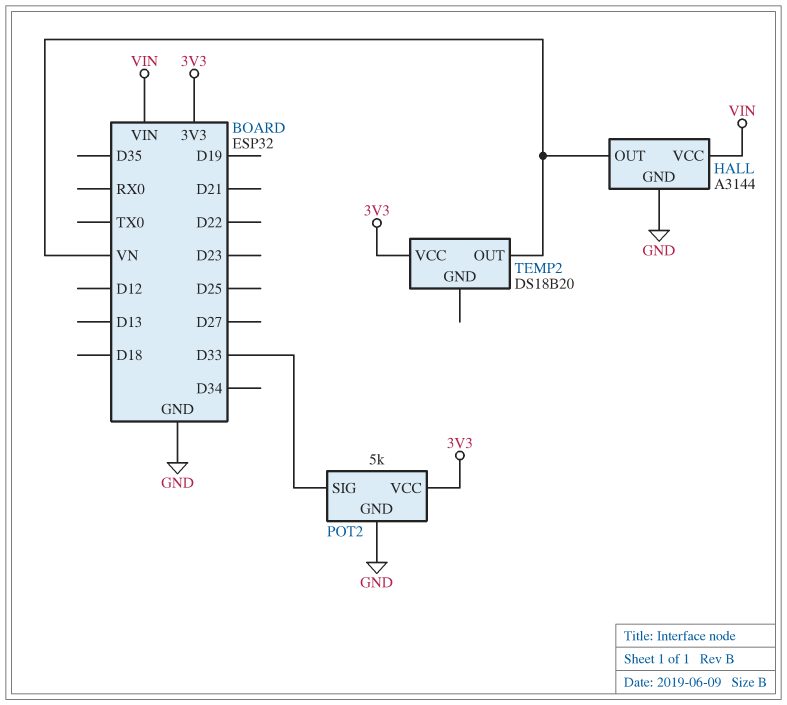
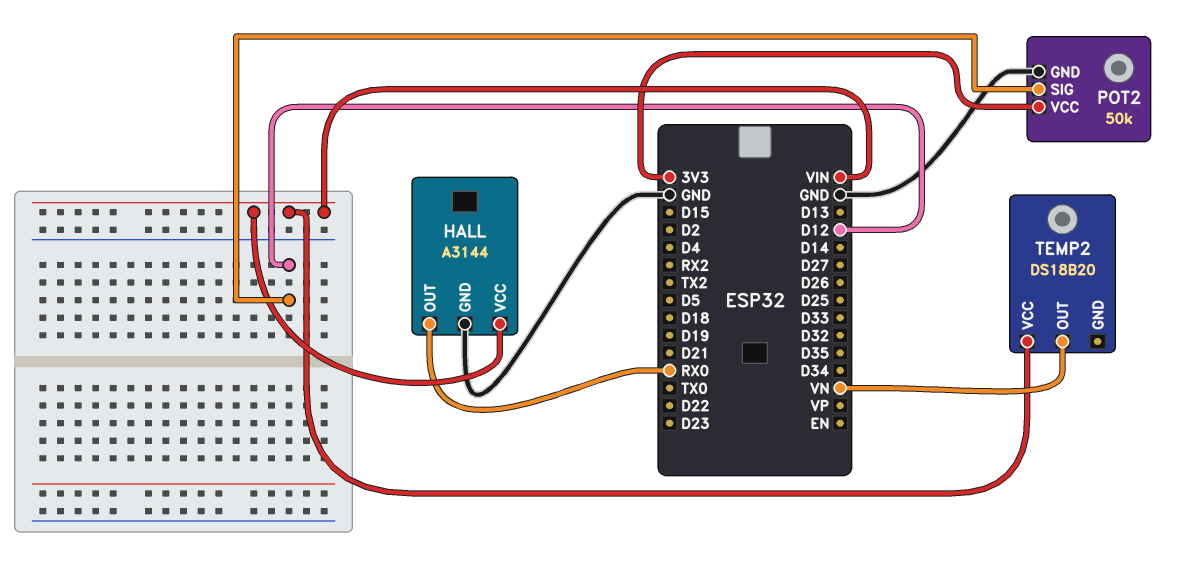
HALL pin OUT: VN -> RX0
POT2: 5k -> 50k
POT2 pin SIG: D33 -> D12
TEMP2 pin VCC: 3V3 -> VIN

